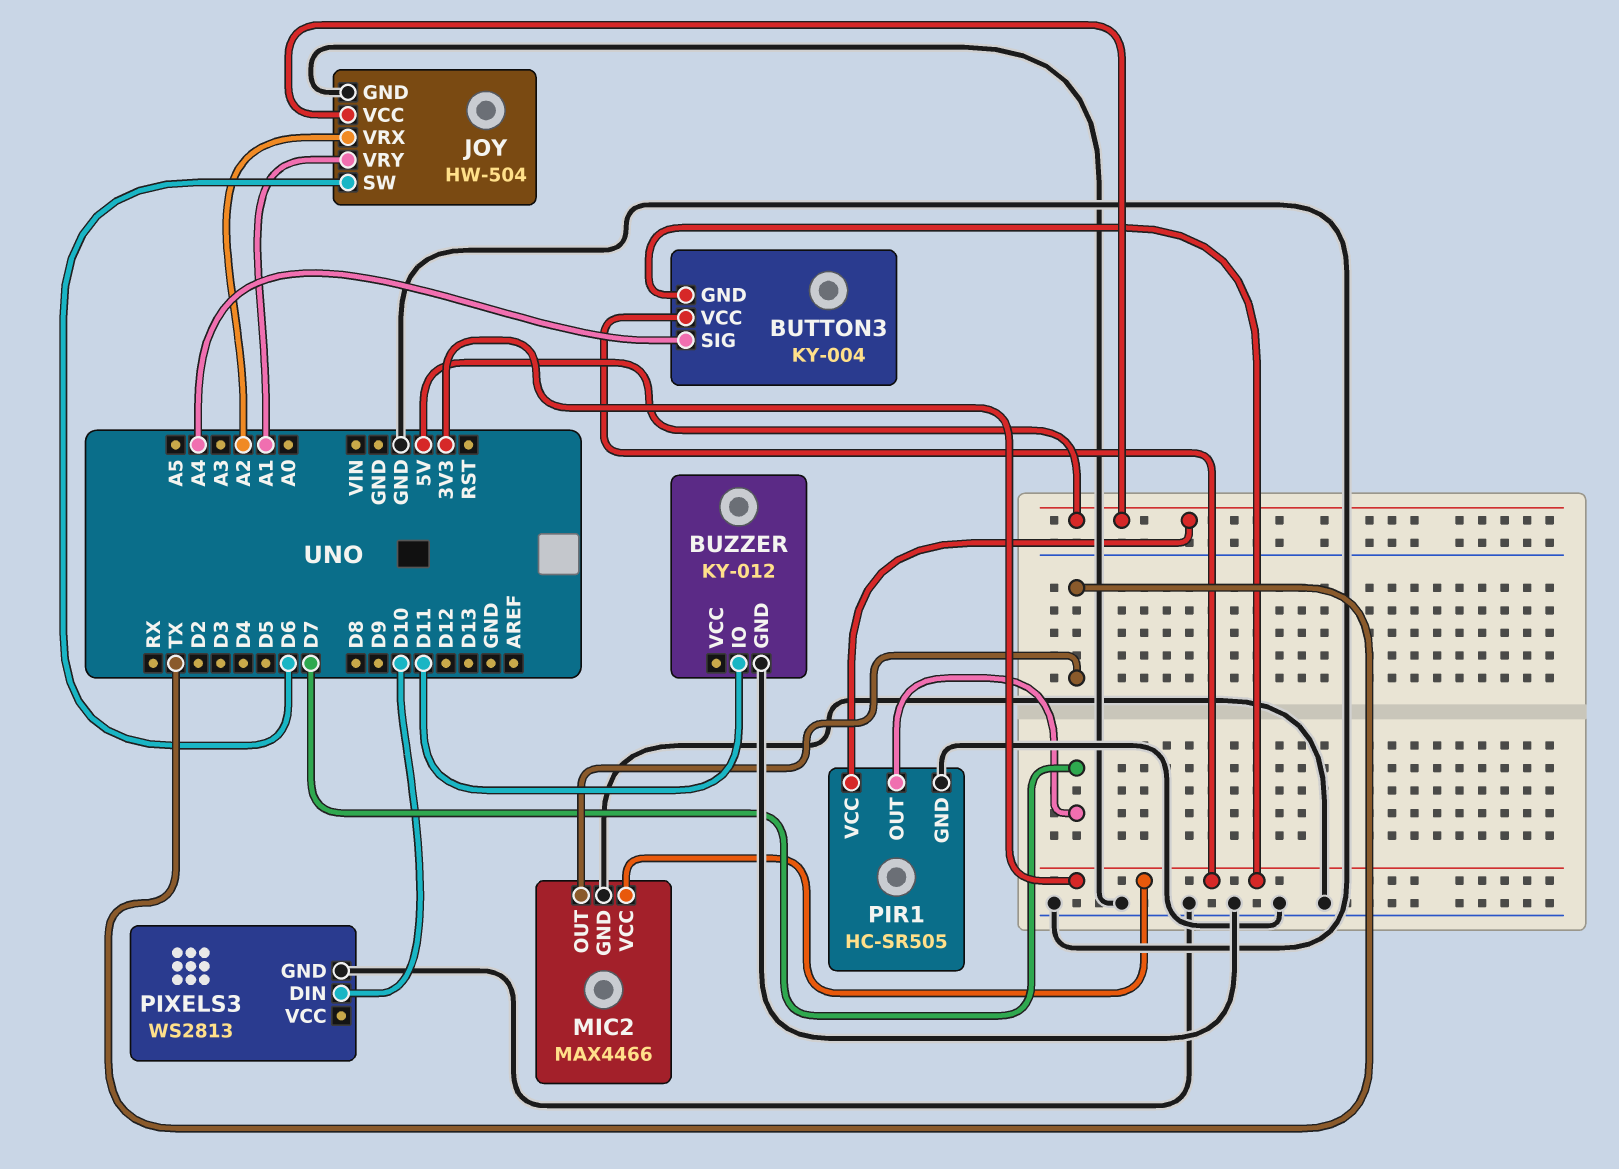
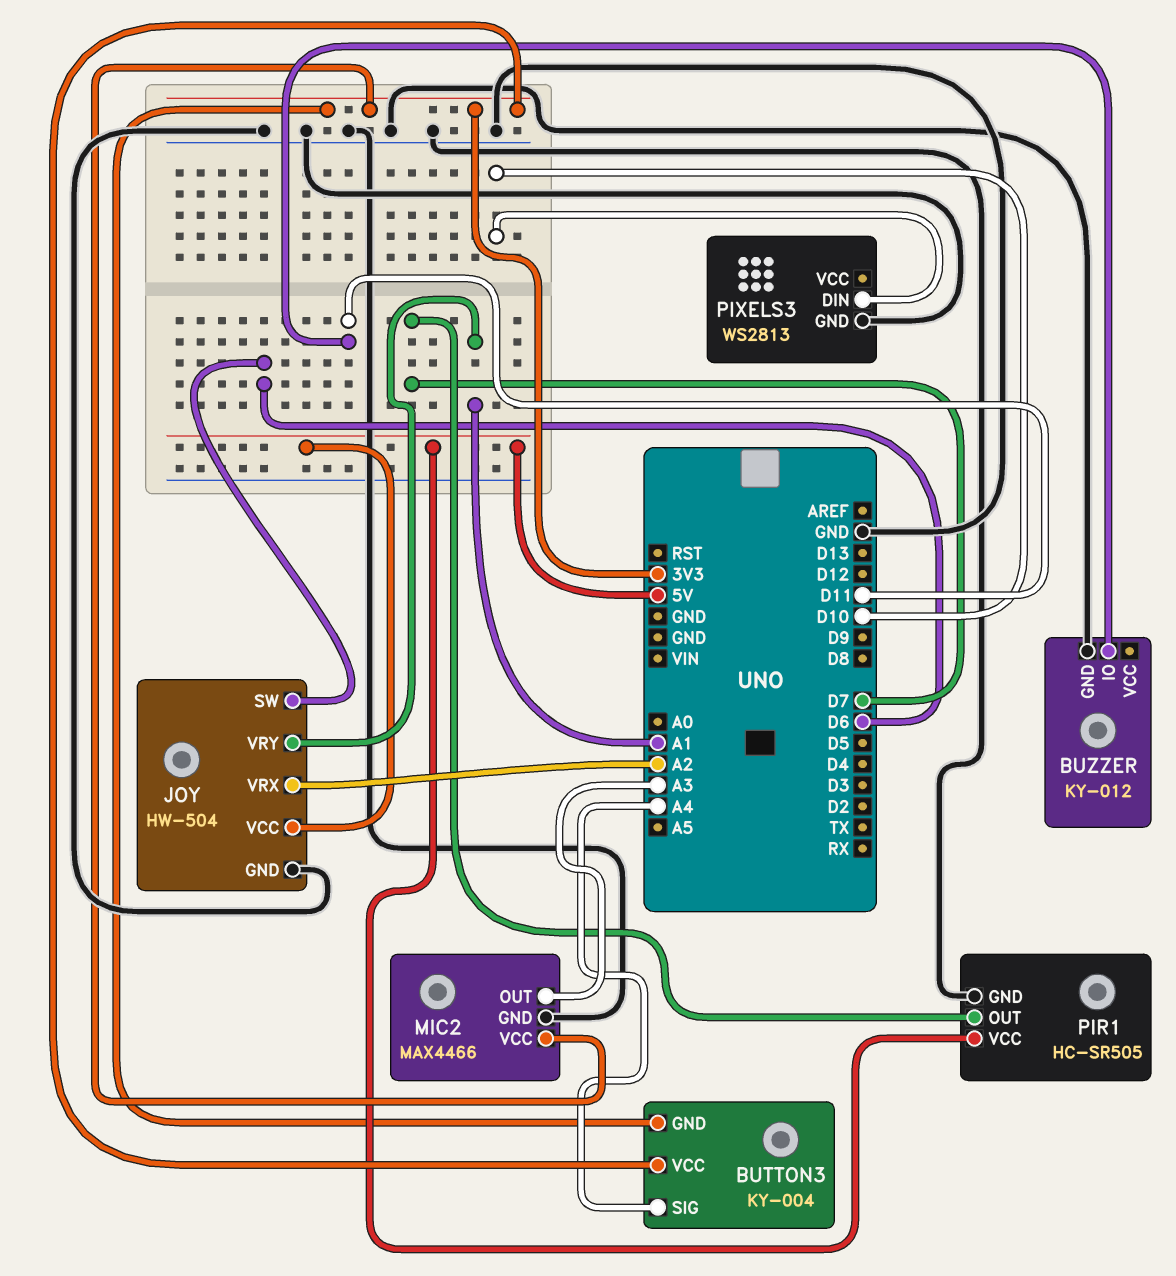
MIC2 pin OUT: TX -> A3

